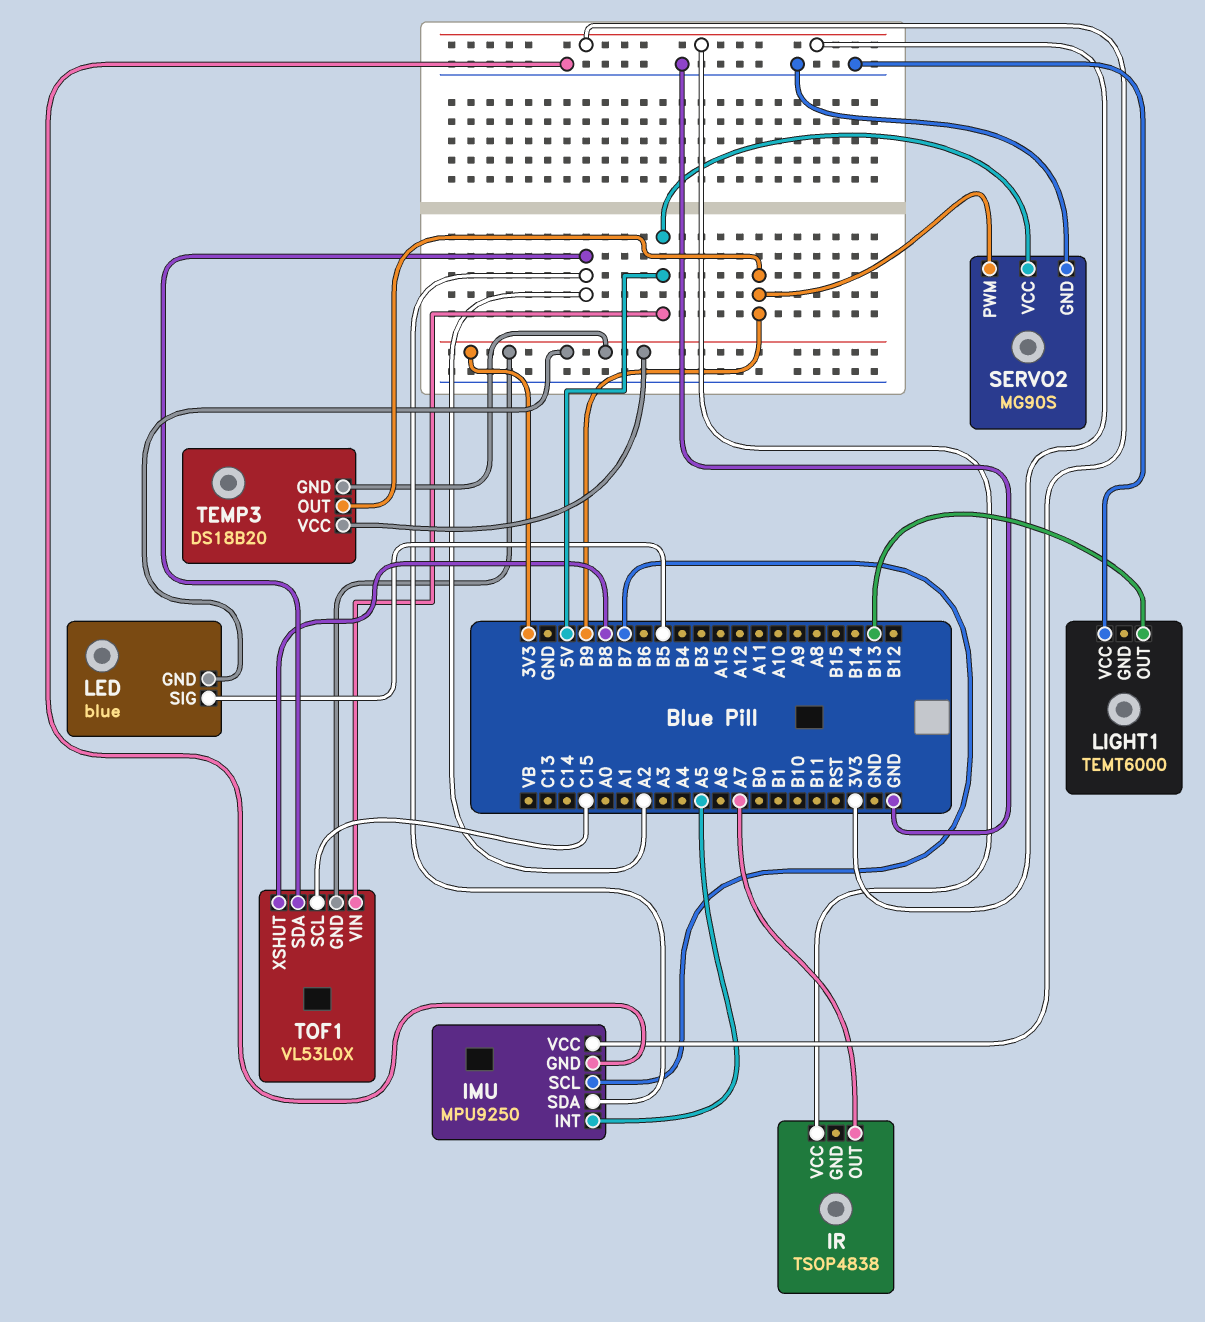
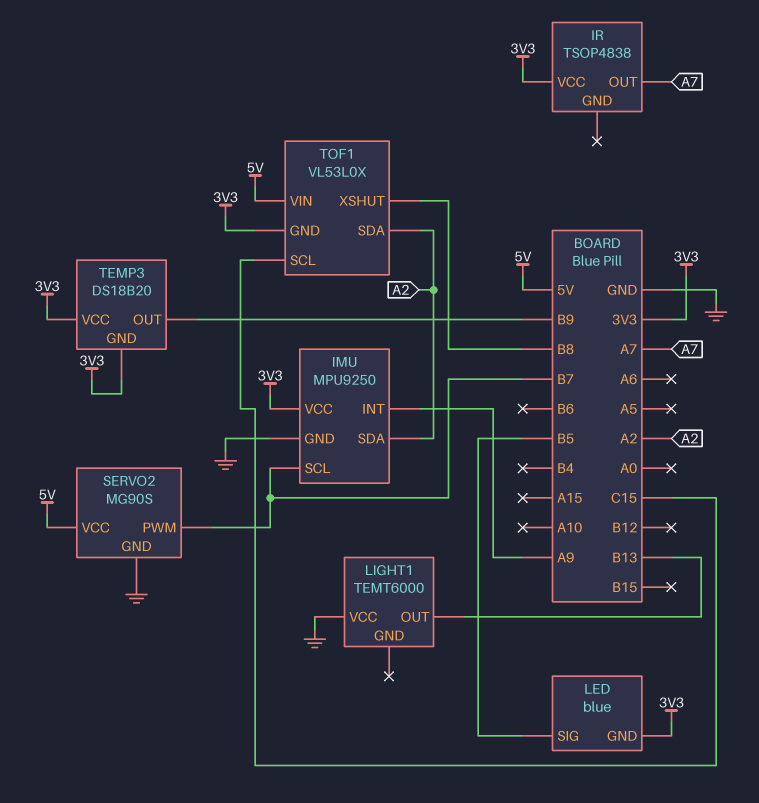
IMU pin INT: A5 -> A9
SERVO2 pin PWM: B9 -> B7

